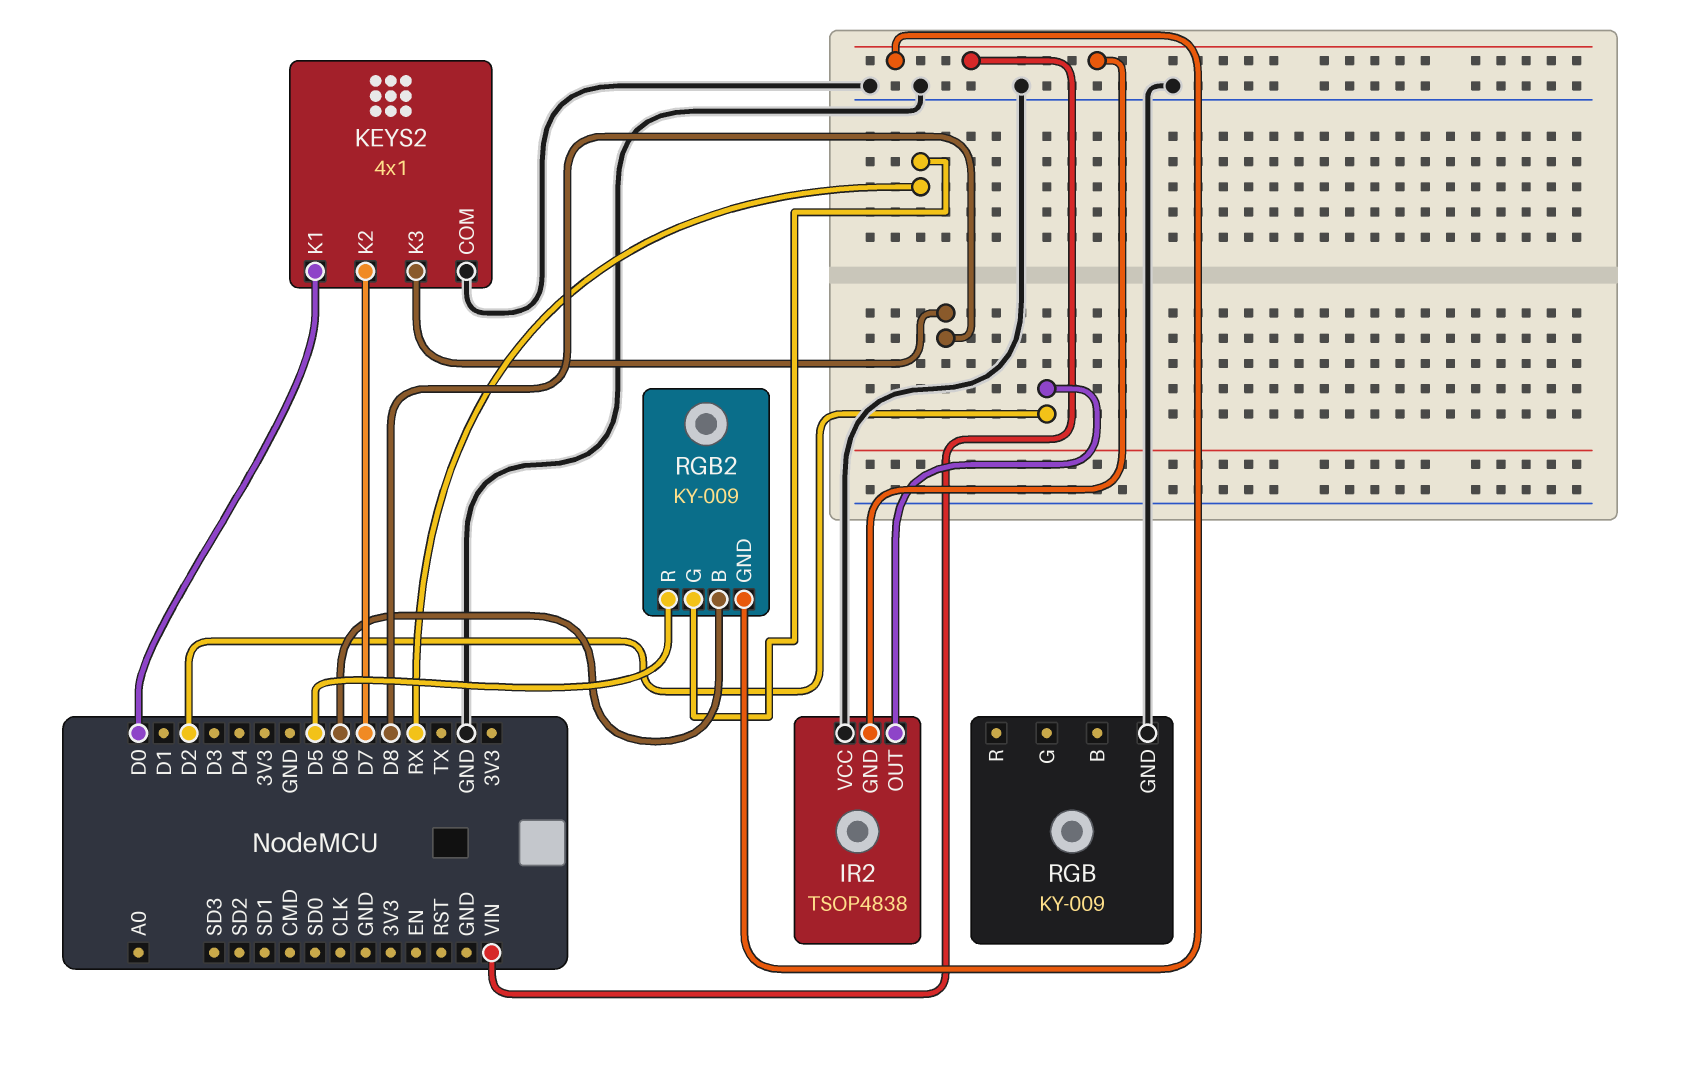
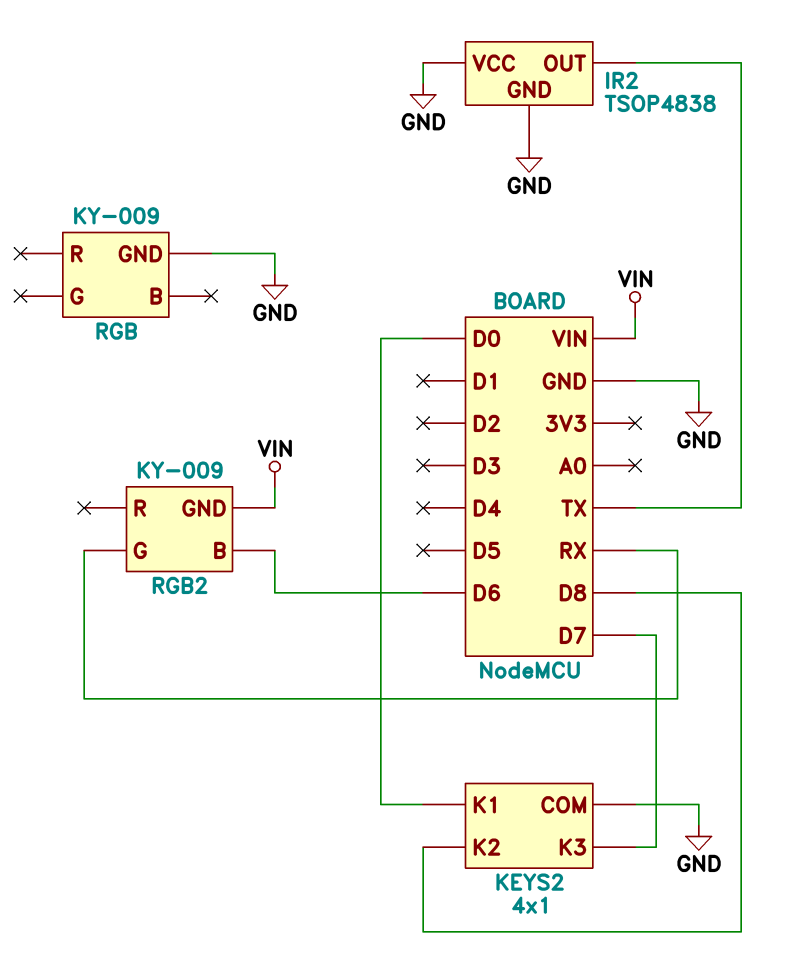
IR2 pin GND: VIN -> GND
IR2 pin OUT: D2 -> TX
KEYS2 pin K2: D7 -> D8
KEYS2 pin K3: D8 -> D7
RGB2 pin R: D5 -> none

